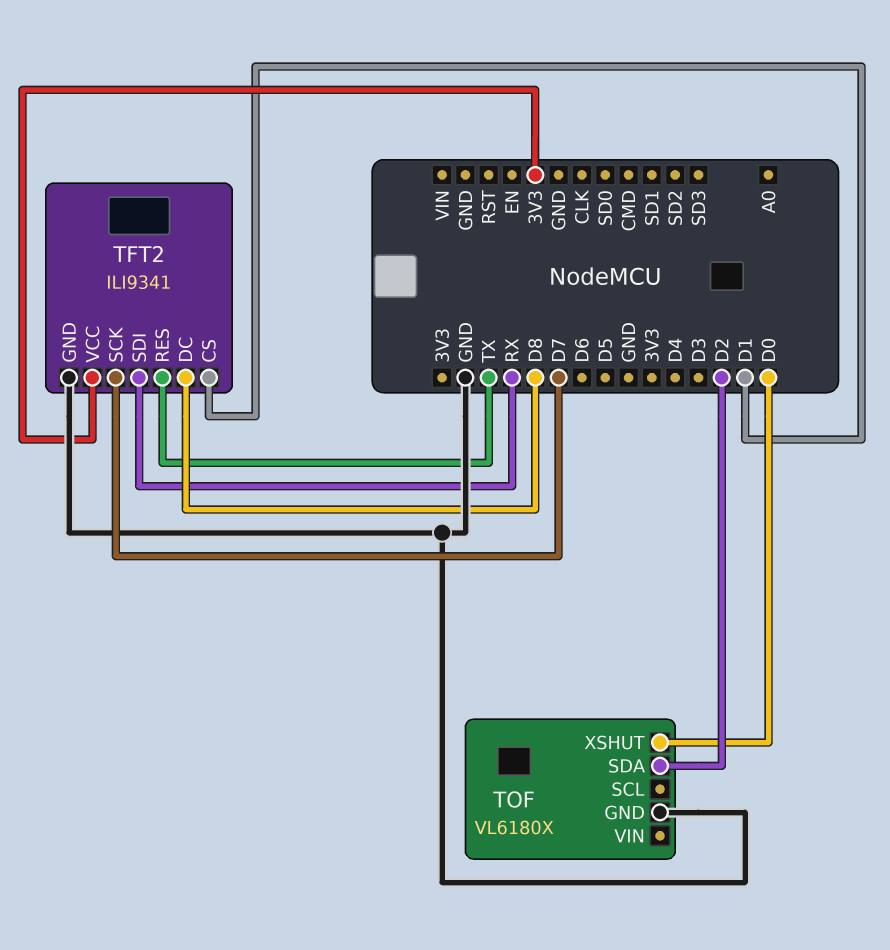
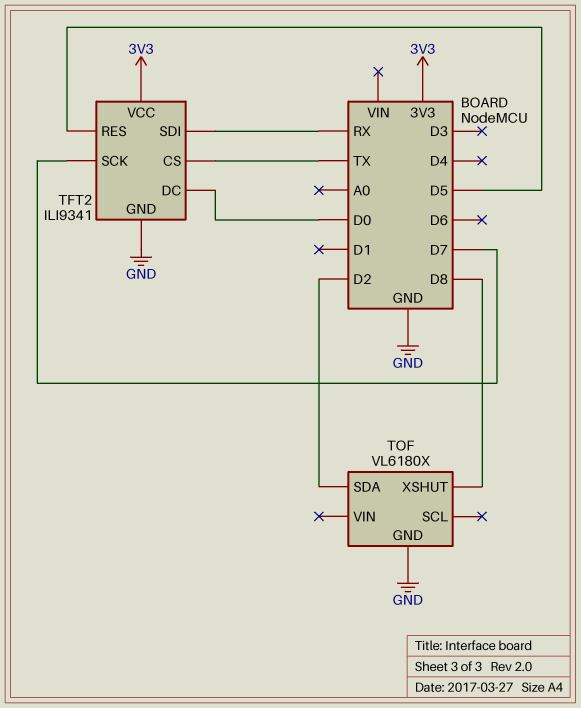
TFT2 pin CS: D1 -> TX
TFT2 pin DC: D8 -> D0
TFT2 pin RES: TX -> D5
TOF pin XSHUT: D0 -> D8

